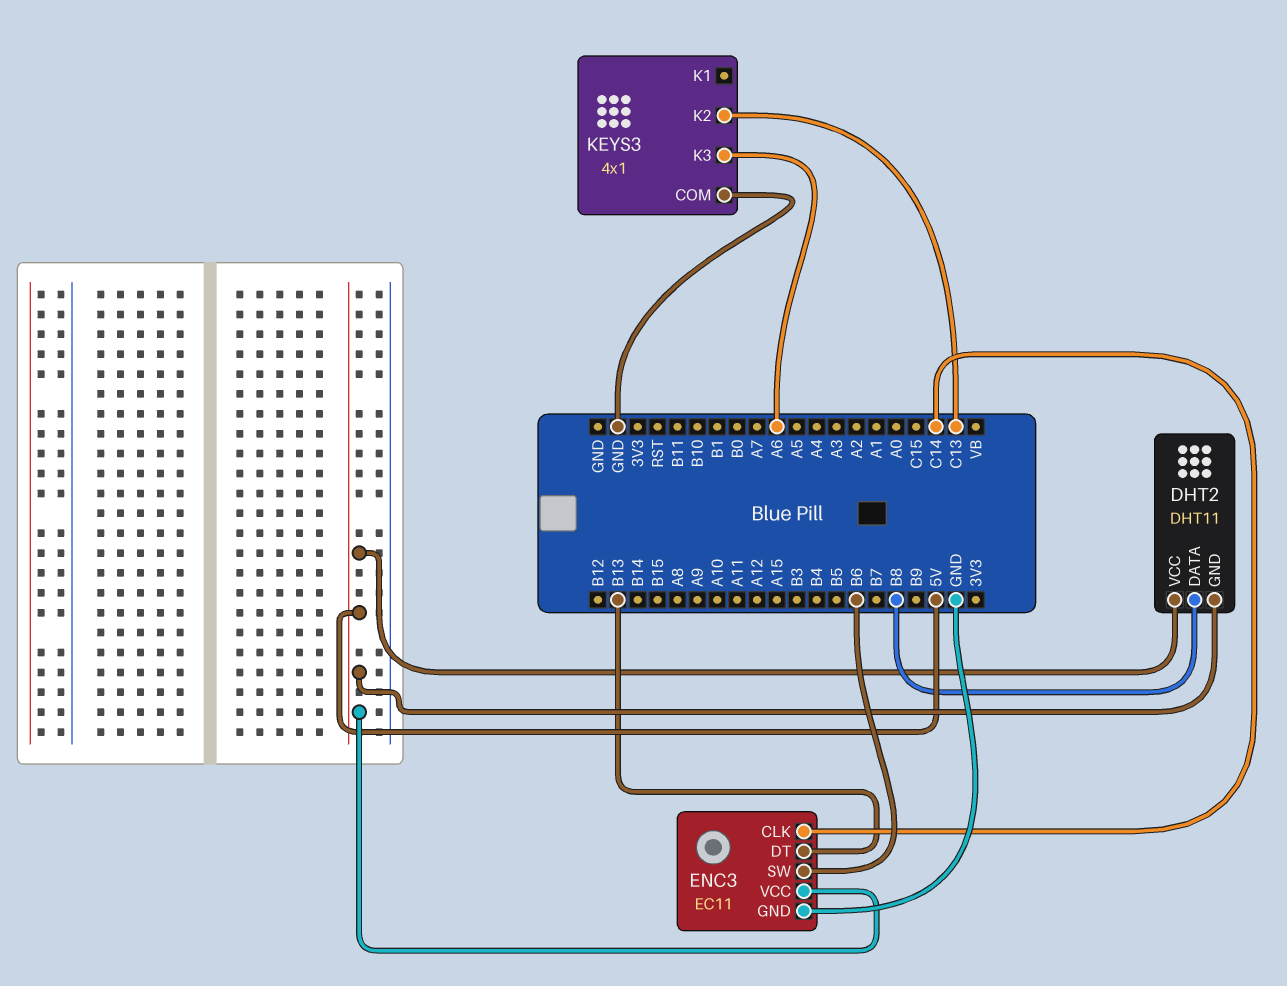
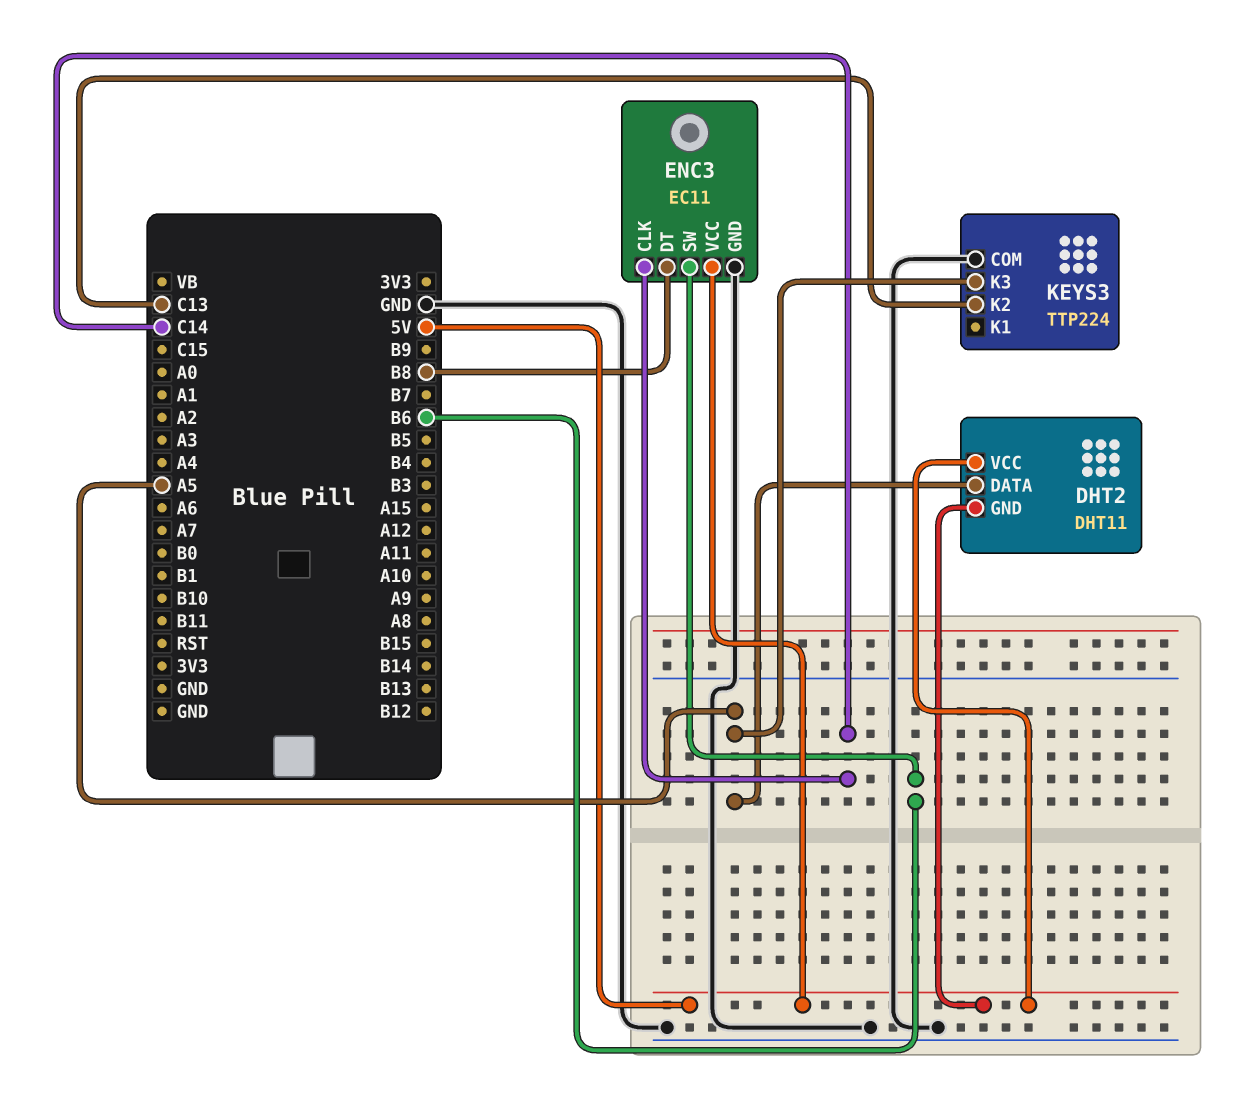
DHT2 pin DATA: B8 -> A5
ENC3 pin DT: B13 -> B8
KEYS3: 4x1 -> TTP224
KEYS3 pin K3: A6 -> A5

